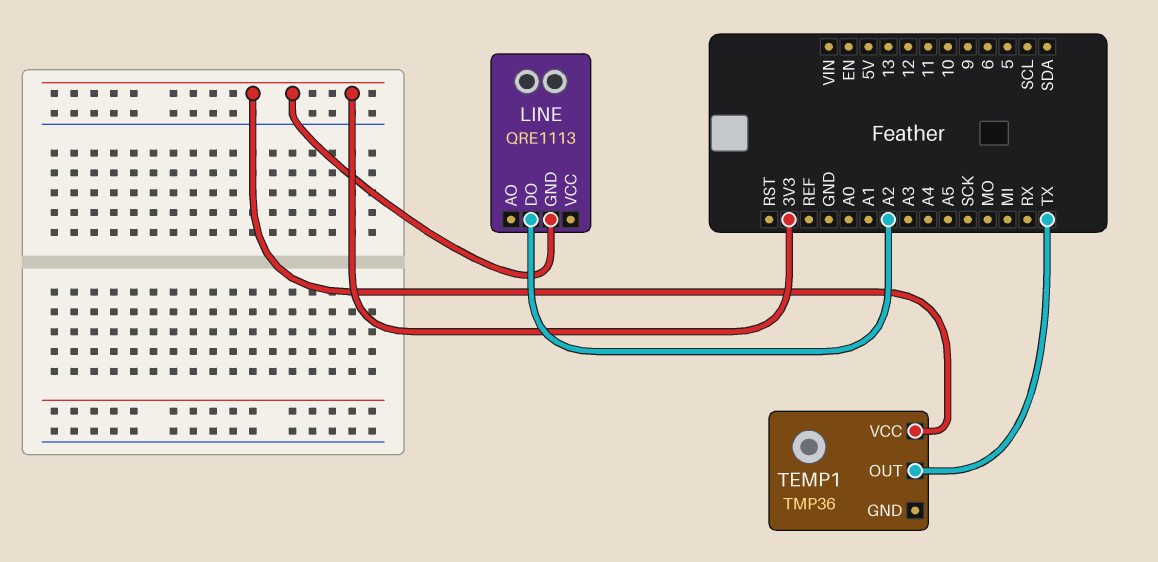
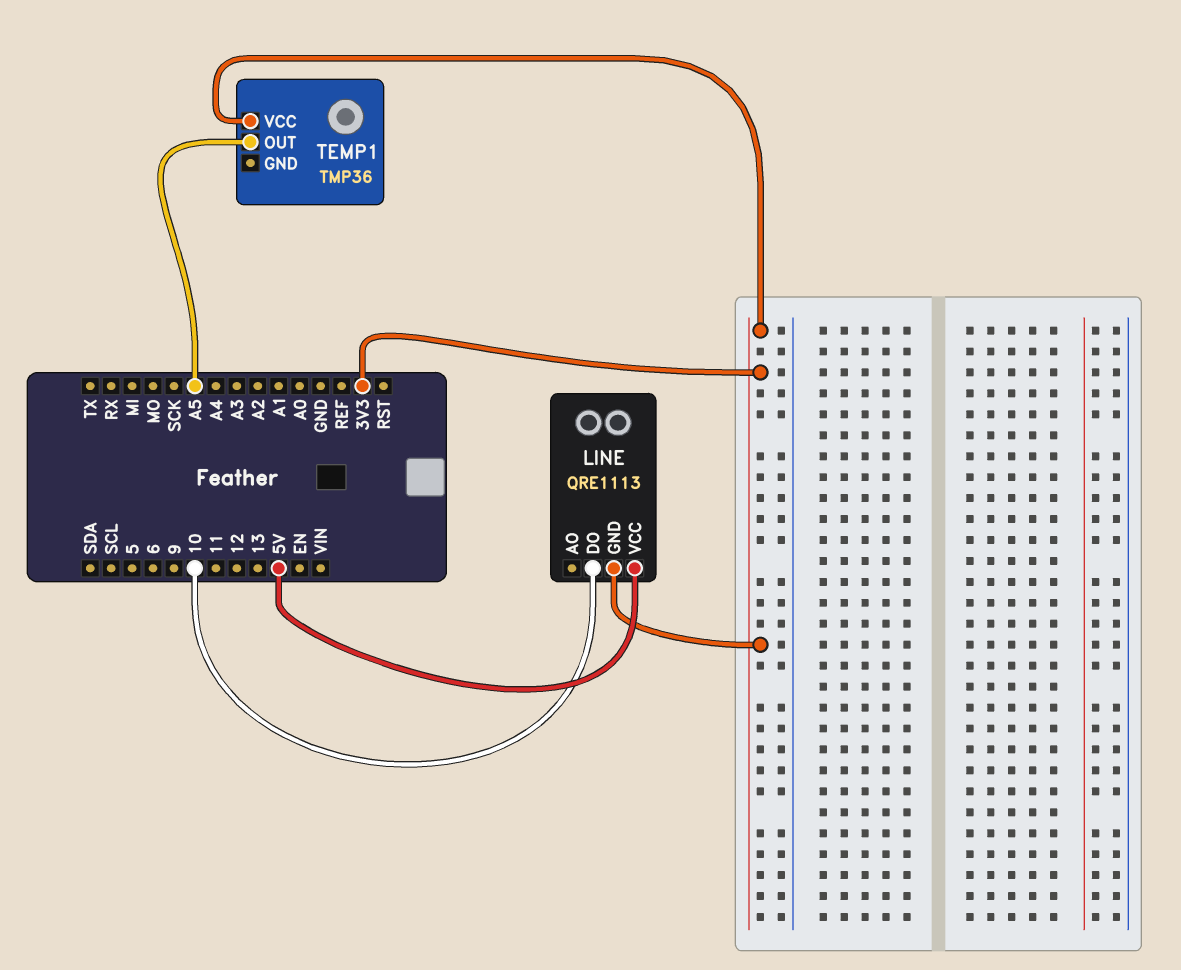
LINE pin DO: A2 -> 10
LINE pin VCC: none -> 5V
TEMP1 pin OUT: TX -> A5

